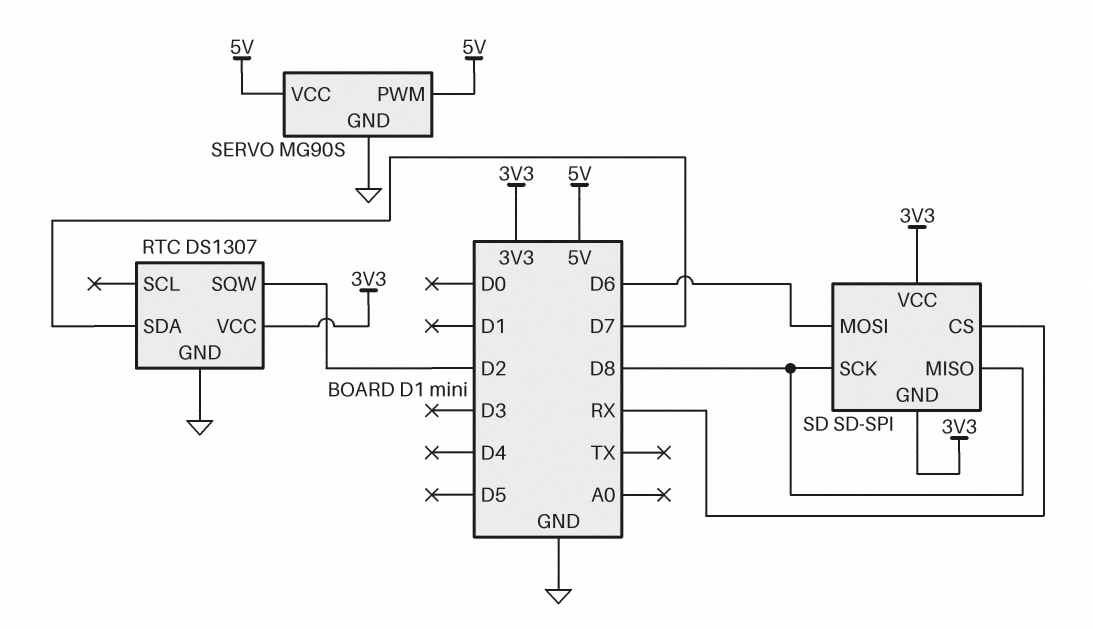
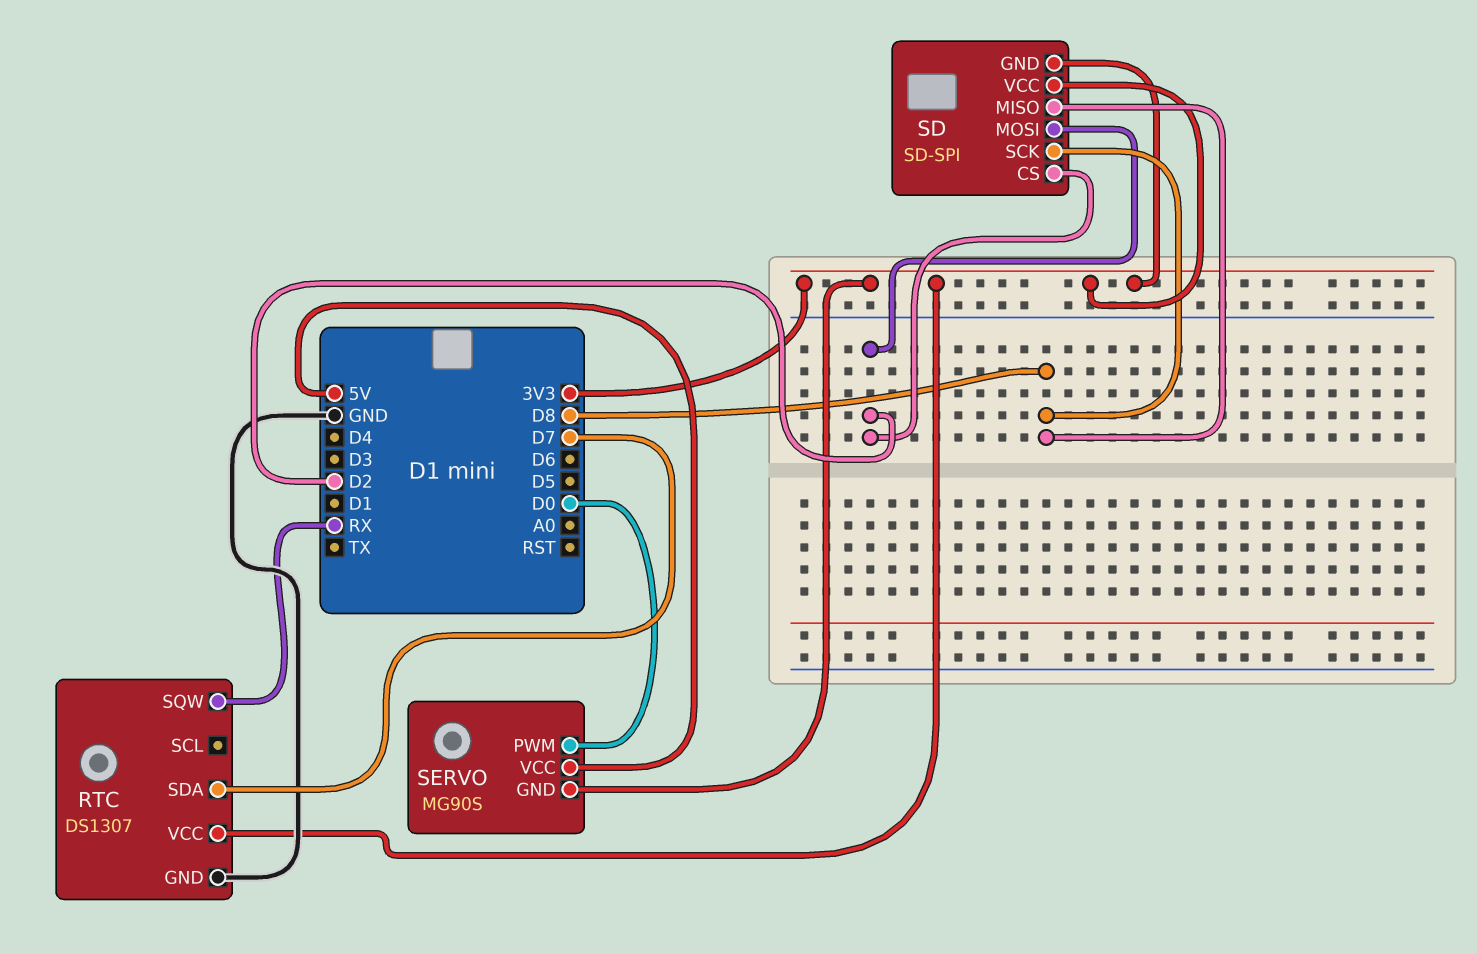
RTC pin SQW: D2 -> RX
SD pin CS: RX -> D2
SD pin MOSI: D6 -> D2
SERVO pin GND: GND -> 3V3
SERVO pin PWM: 5V -> D0

